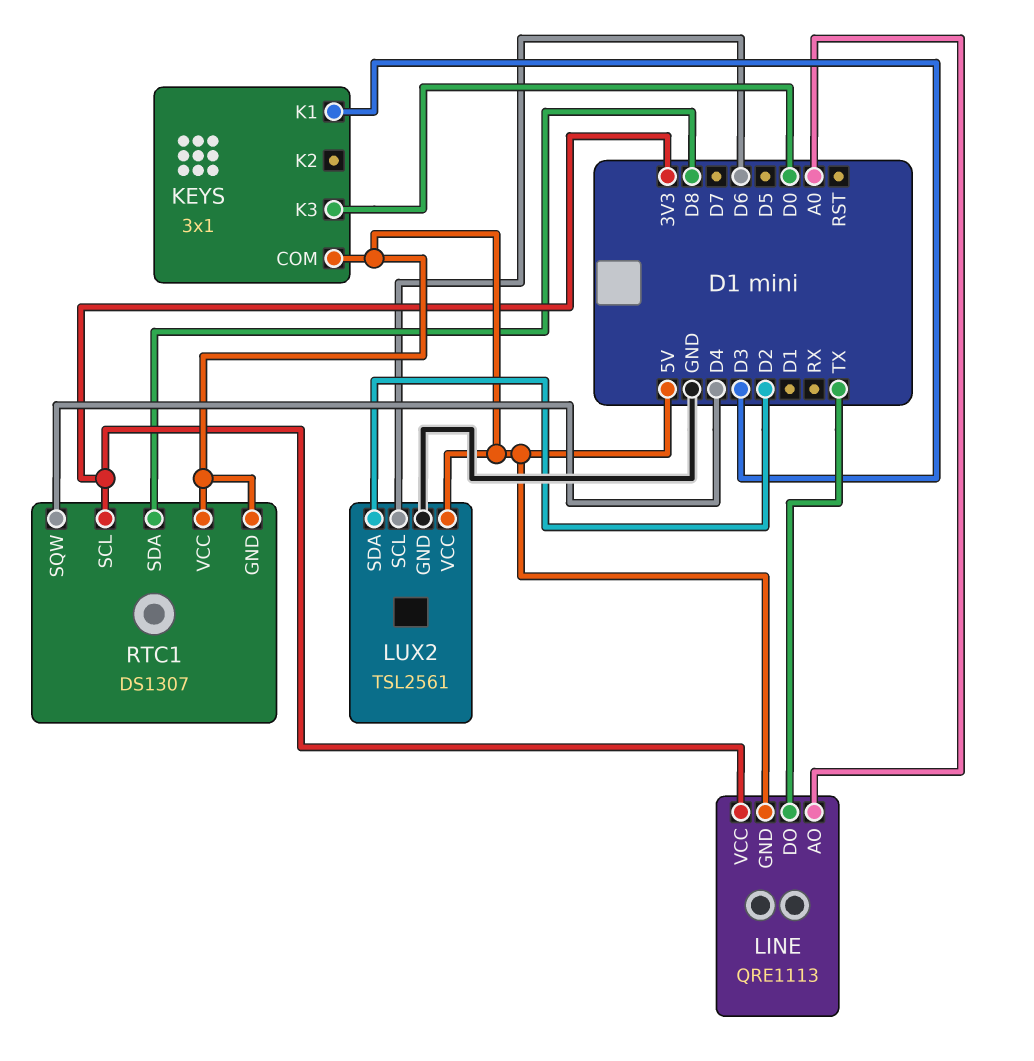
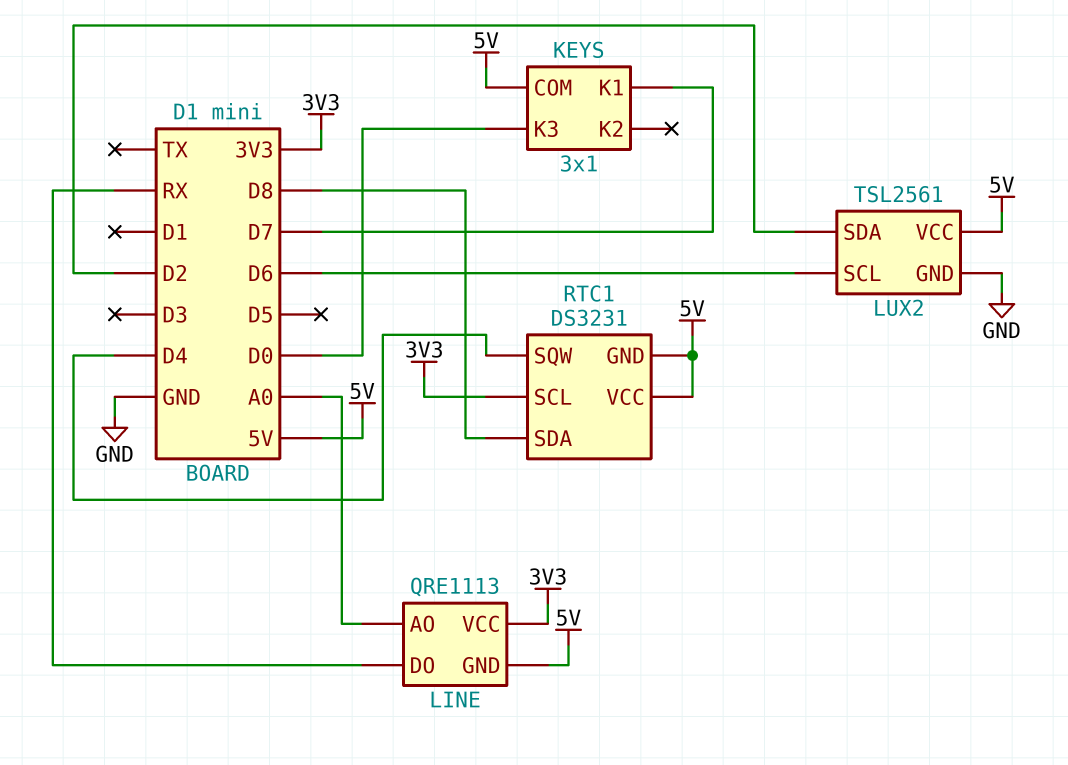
KEYS pin K1: D3 -> D7
LINE pin DO: TX -> RX
RTC1: DS1307 -> DS3231

